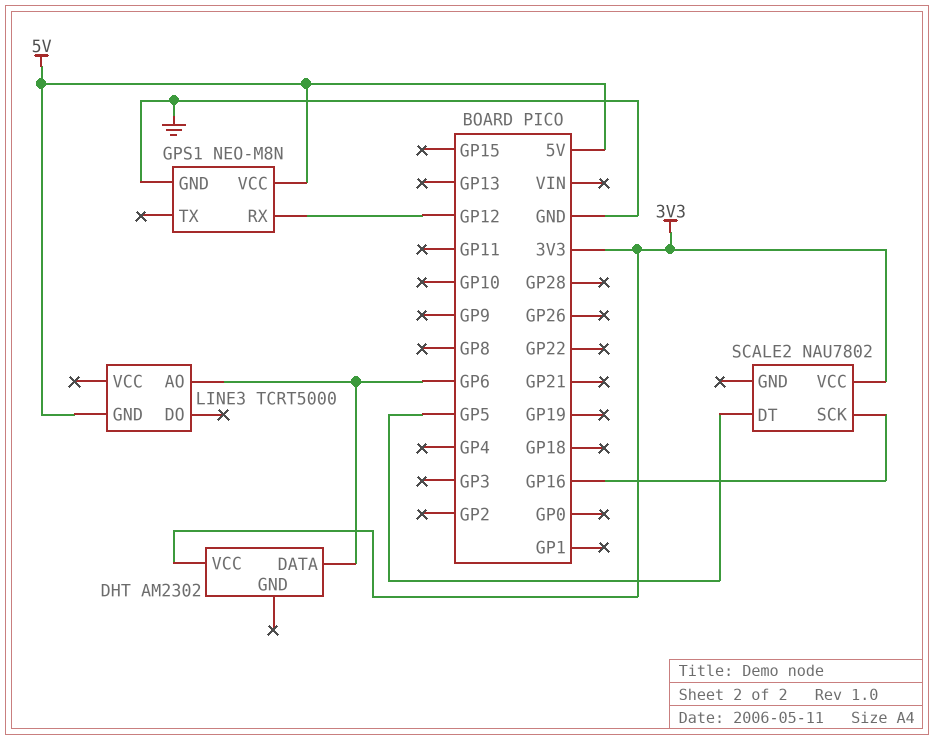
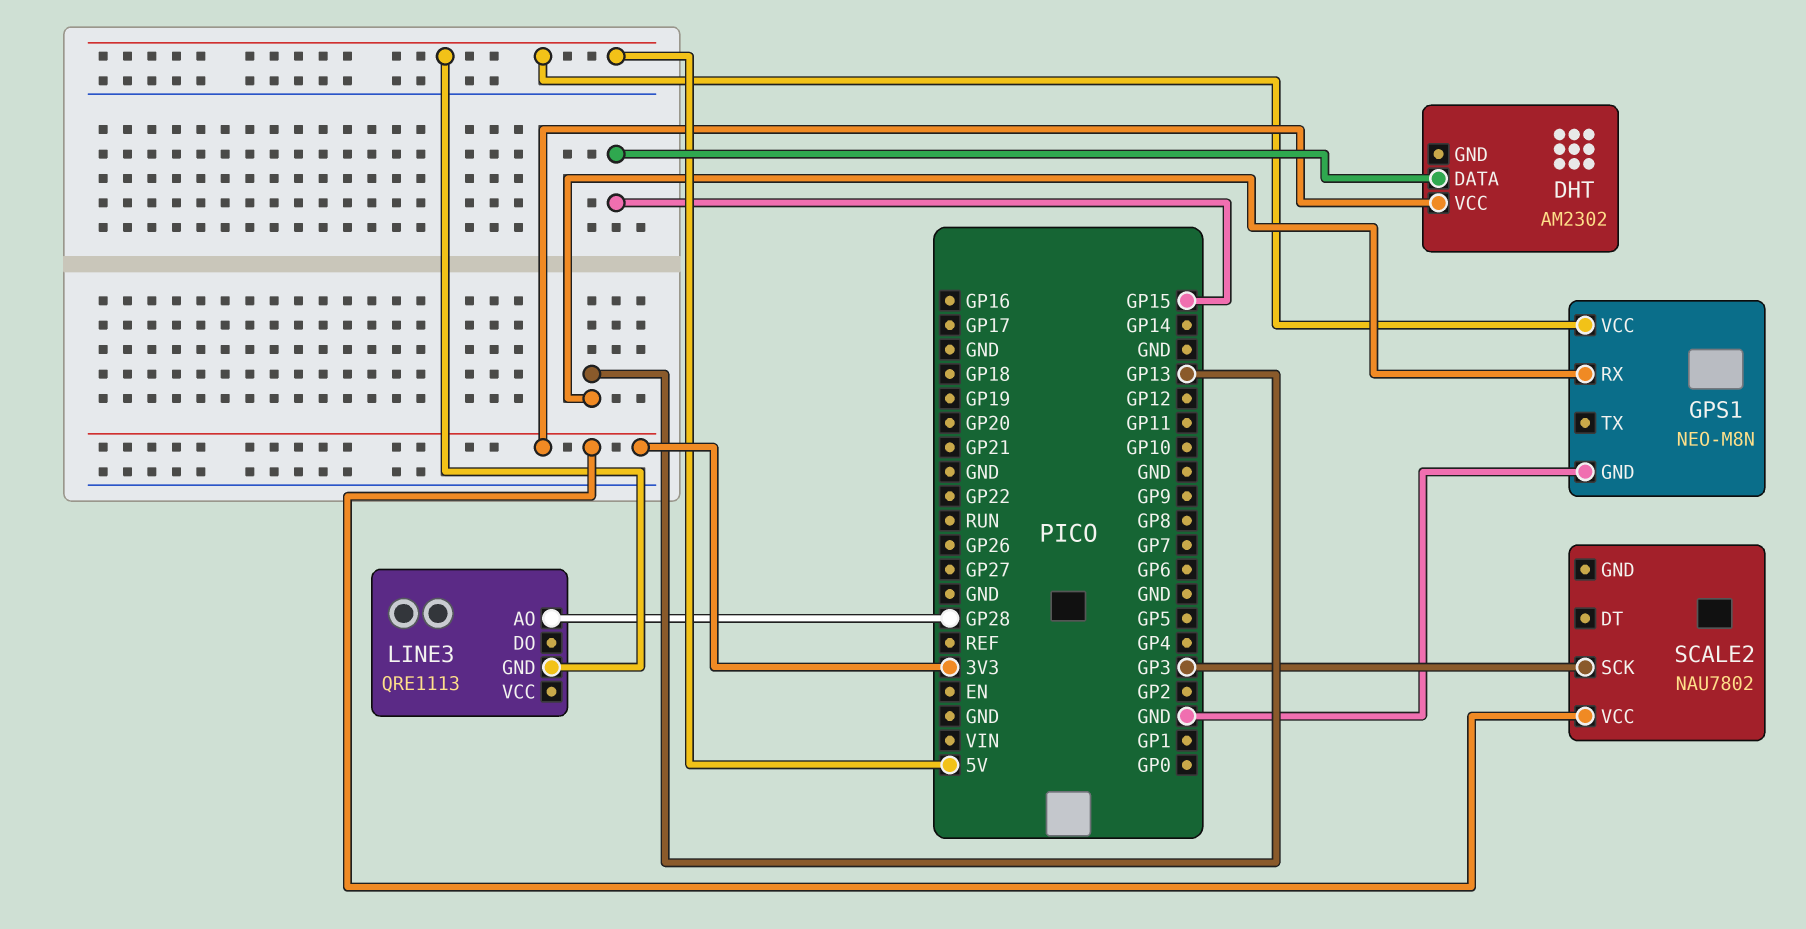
DHT pin DATA: GP6 -> GP15
GPS1 pin RX: GP12 -> GP13
LINE3: TCRT5000 -> QRE1113
LINE3 pin AO: GP6 -> GP28
SCALE2 pin DT: GP5 -> none
SCALE2 pin SCK: GP16 -> GP3

